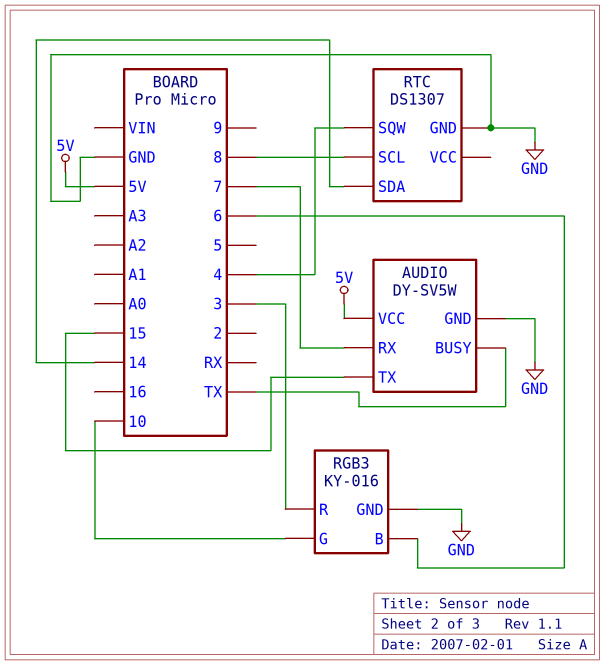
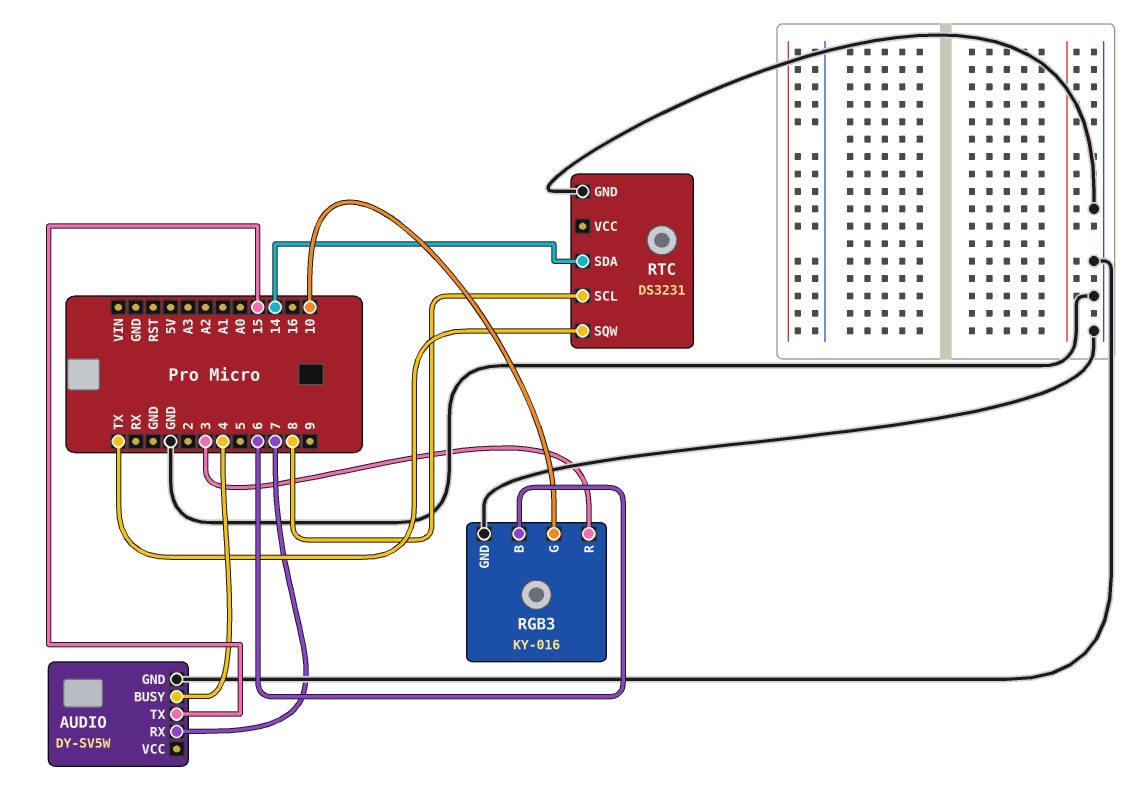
AUDIO pin BUSY: TX -> 4
AUDIO pin VCC: 5V -> none
RTC: DS1307 -> DS3231
RTC pin SQW: 4 -> TX

